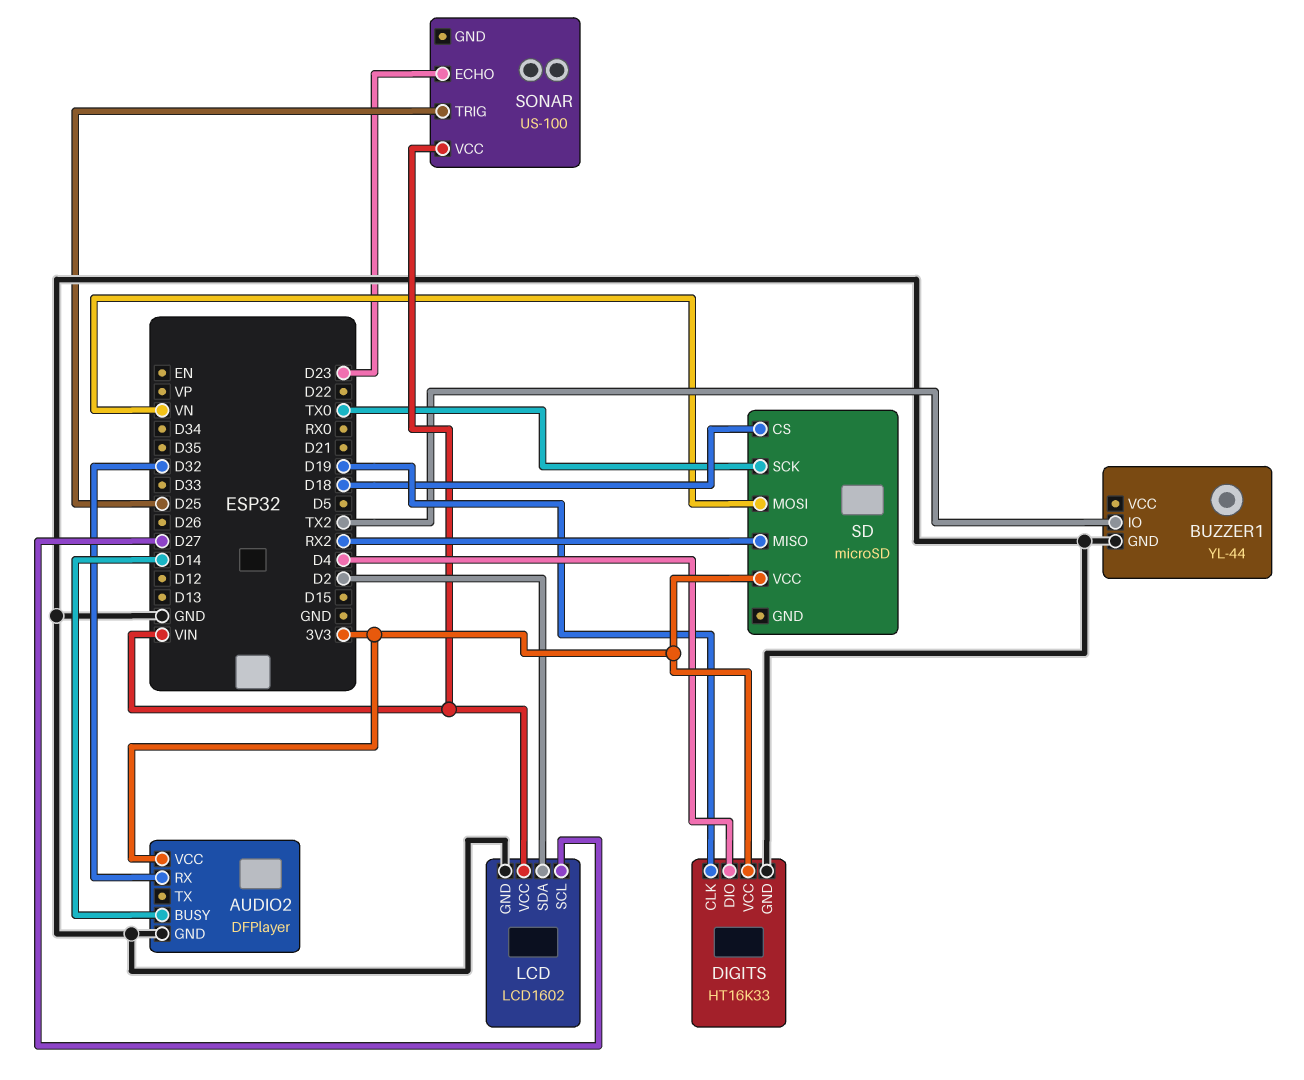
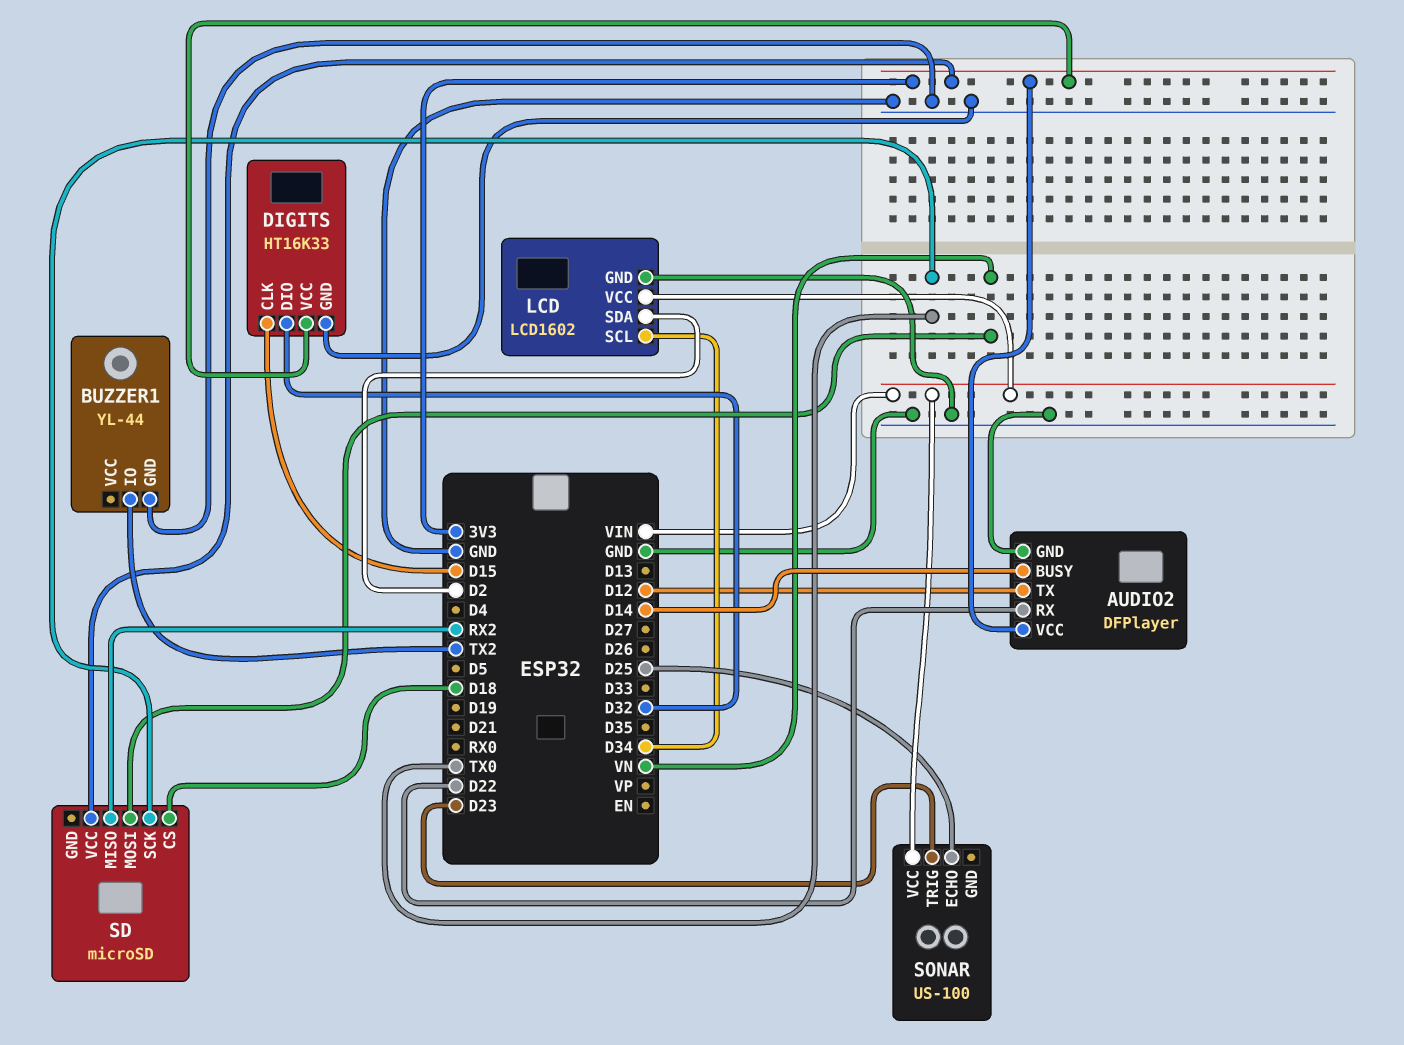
AUDIO2 pin RX: D32 -> D22
AUDIO2 pin TX: none -> D12
DIGITS pin CLK: D19 -> D15
DIGITS pin DIO: D4 -> D32
LCD pin SCL: D27 -> D34
SONAR pin ECHO: D23 -> D25
SONAR pin TRIG: D25 -> D23

